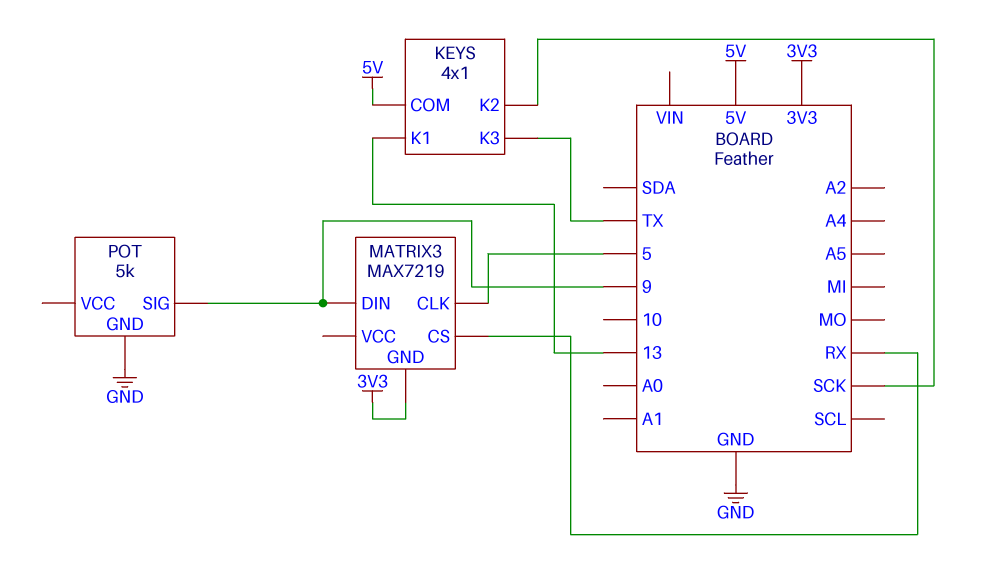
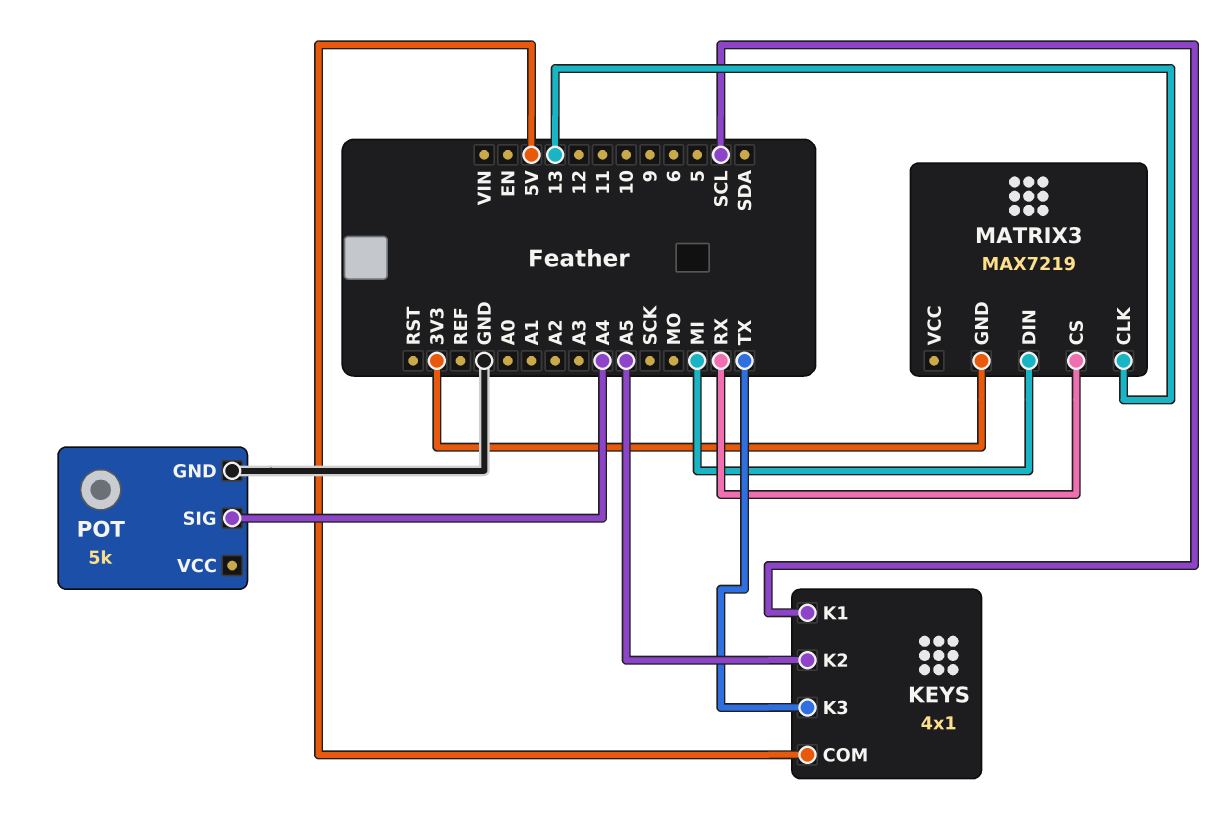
KEYS pin K1: 13 -> SCL
KEYS pin K2: SCK -> A5
MATRIX3 pin CLK: 5 -> 13
MATRIX3 pin DIN: 9 -> MI
POT pin SIG: 9 -> A4

